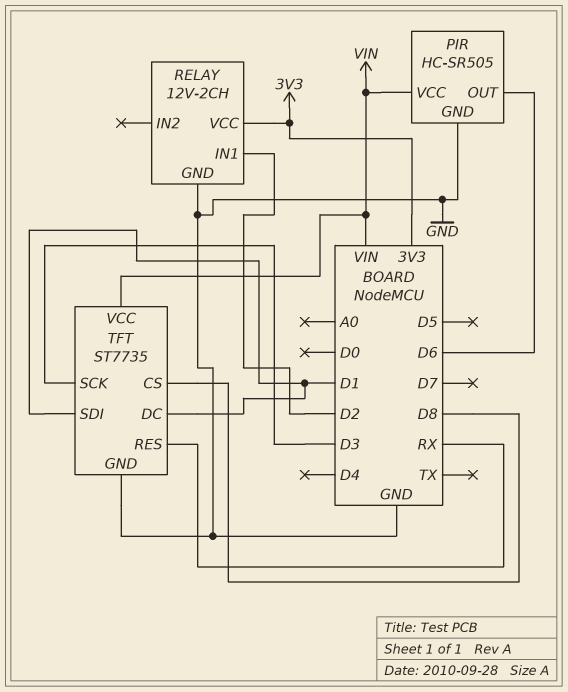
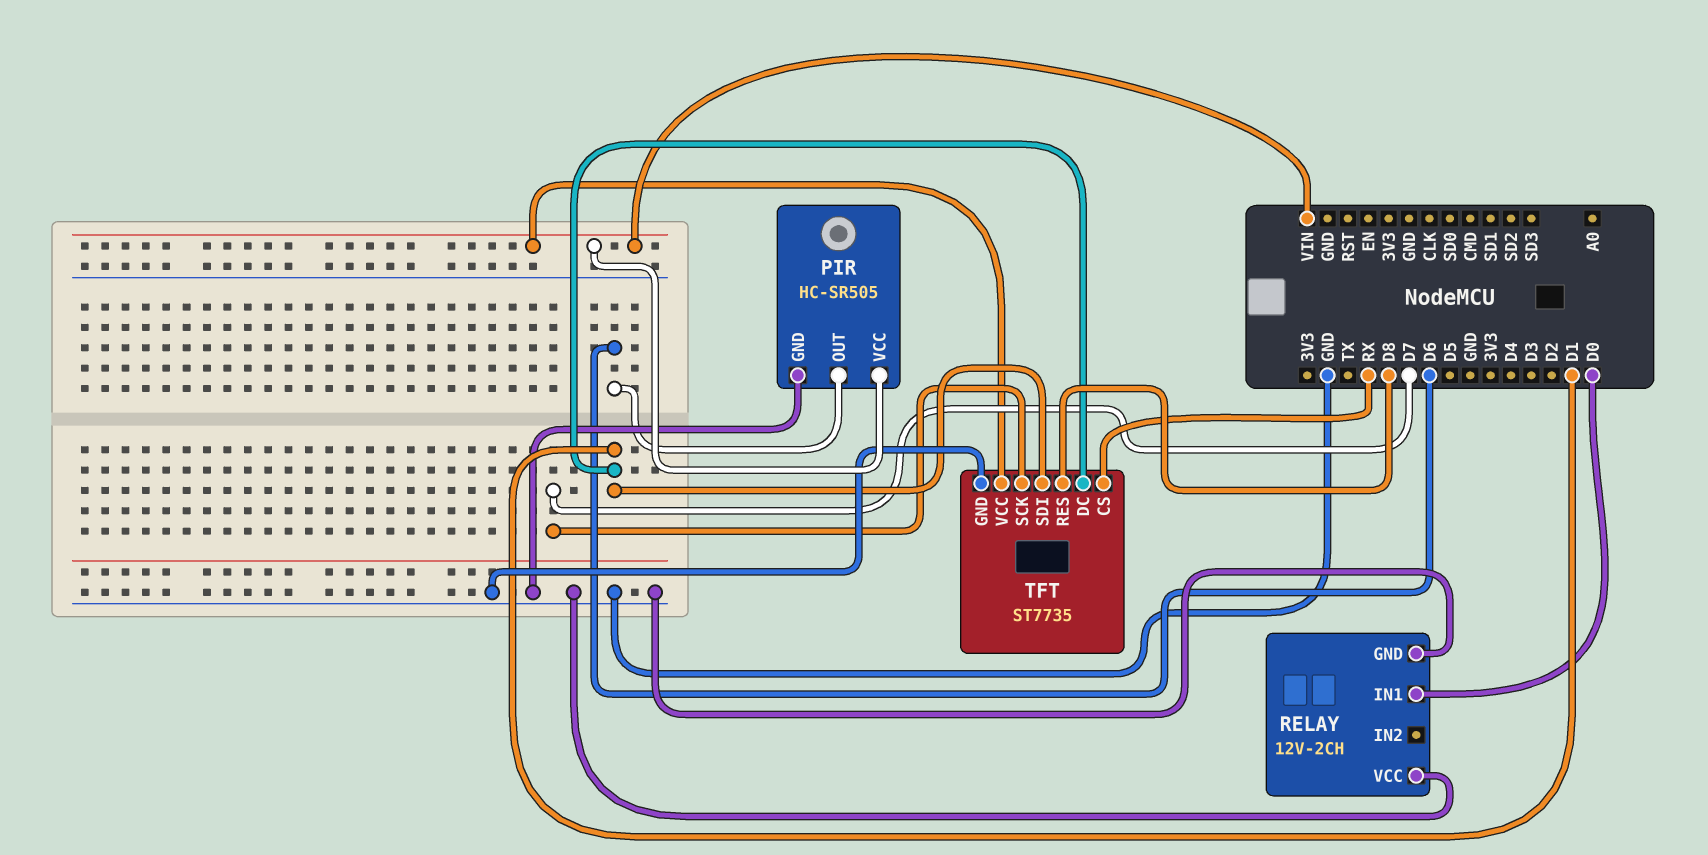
RELAY pin IN1: D2 -> D0
RELAY pin VCC: 3V3 -> GND
TFT pin CS: D8 -> RX
TFT pin RES: RX -> D8
TFT pin SCK: D3 -> D7

